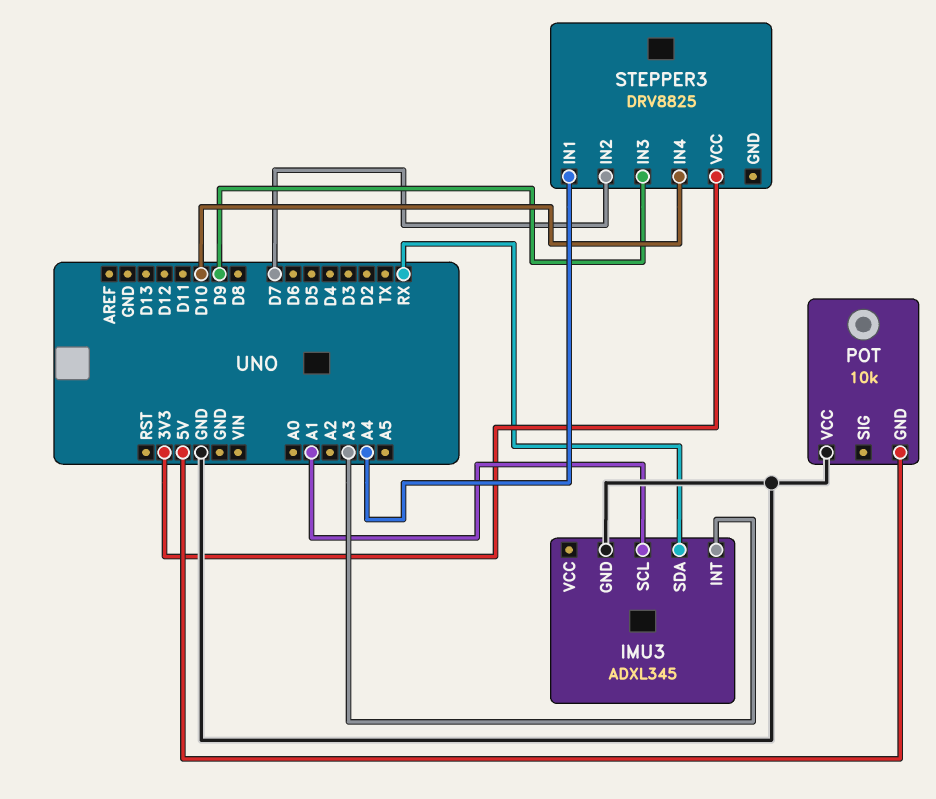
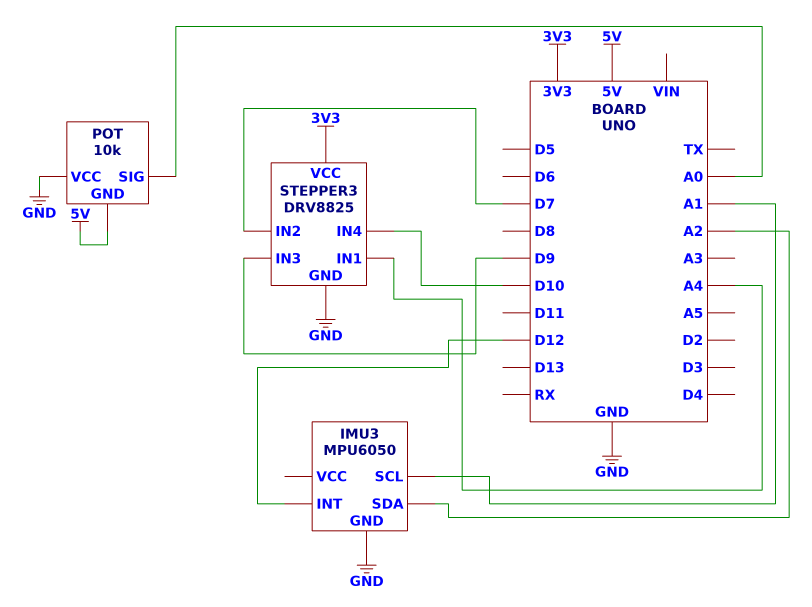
IMU3: ADXL345 -> MPU6050
IMU3 pin INT: A3 -> D12
IMU3 pin SDA: RX -> A2
POT pin SIG: none -> A0
STEPPER3 pin GND: none -> GND

